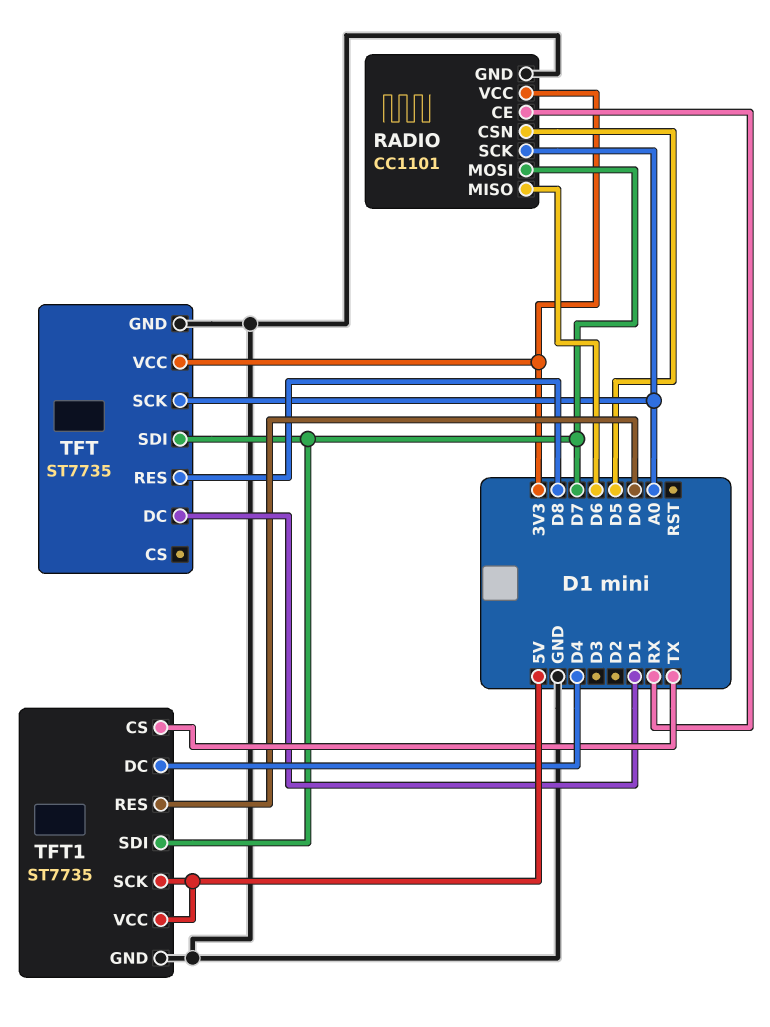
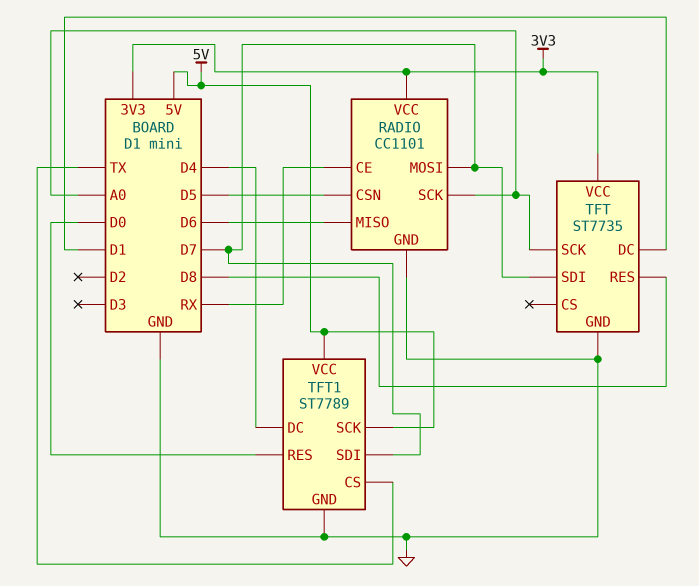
TFT1: ST7735 -> ST7789

